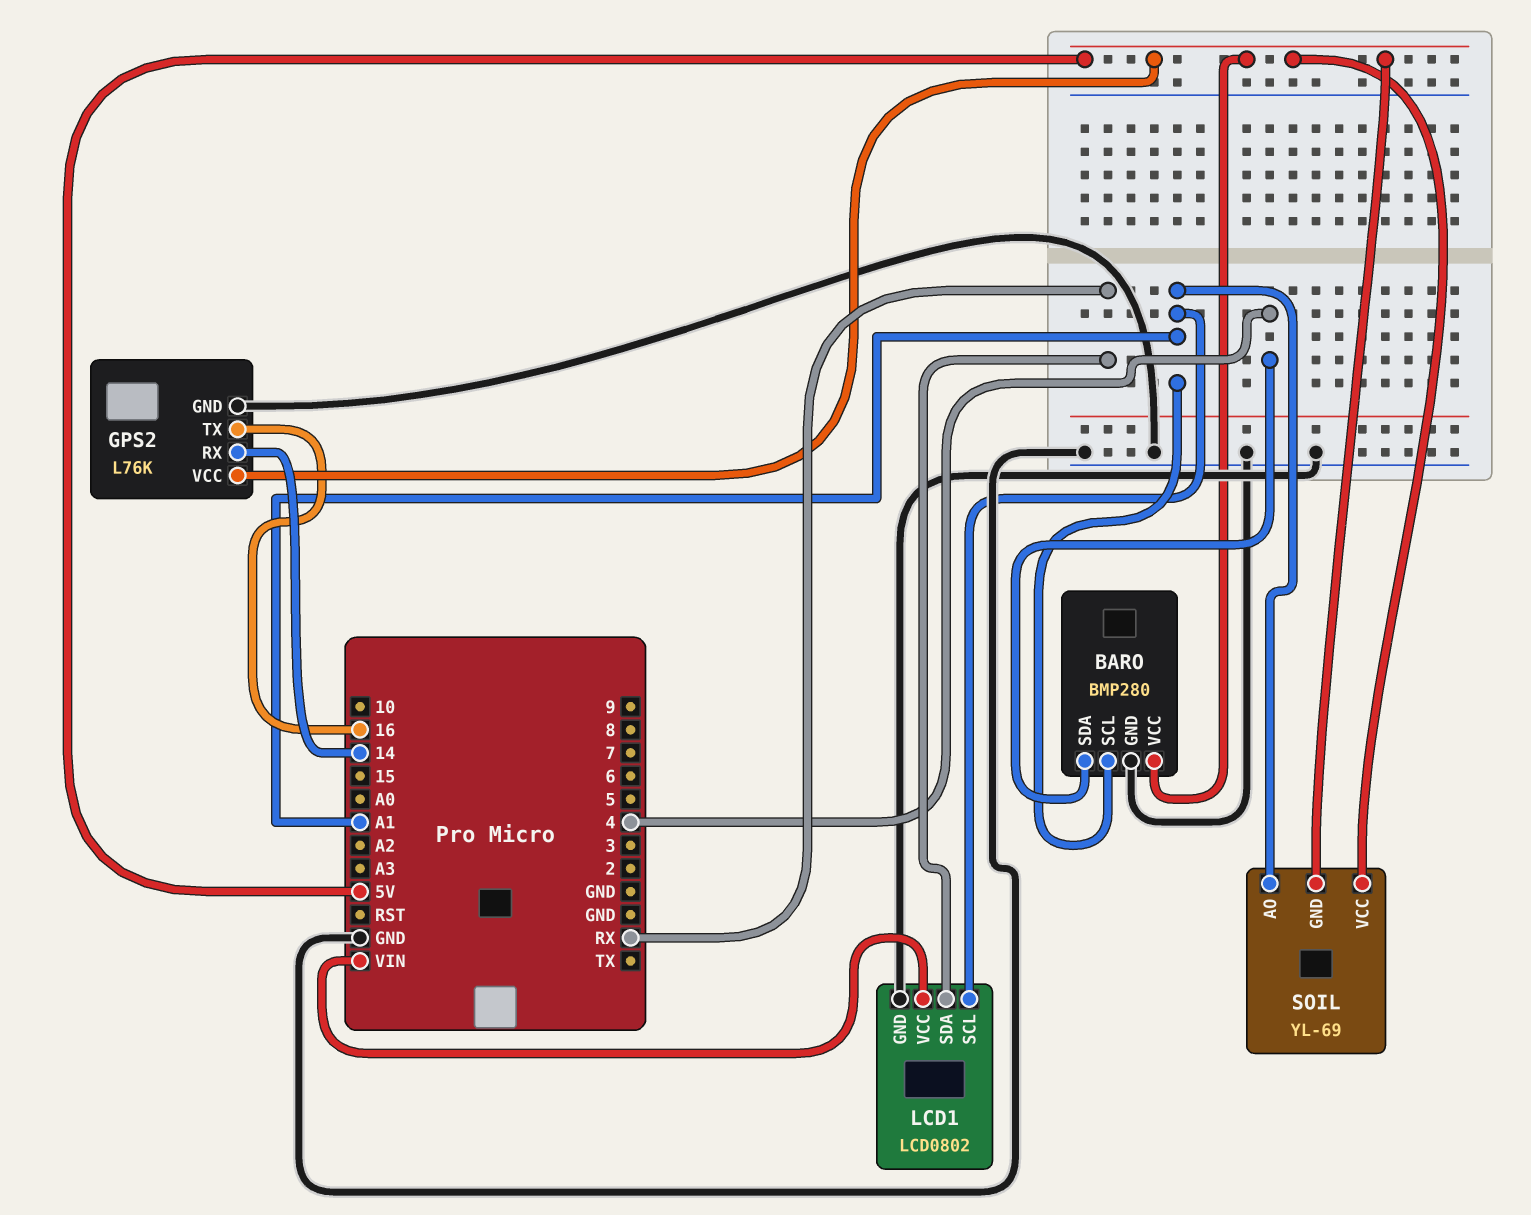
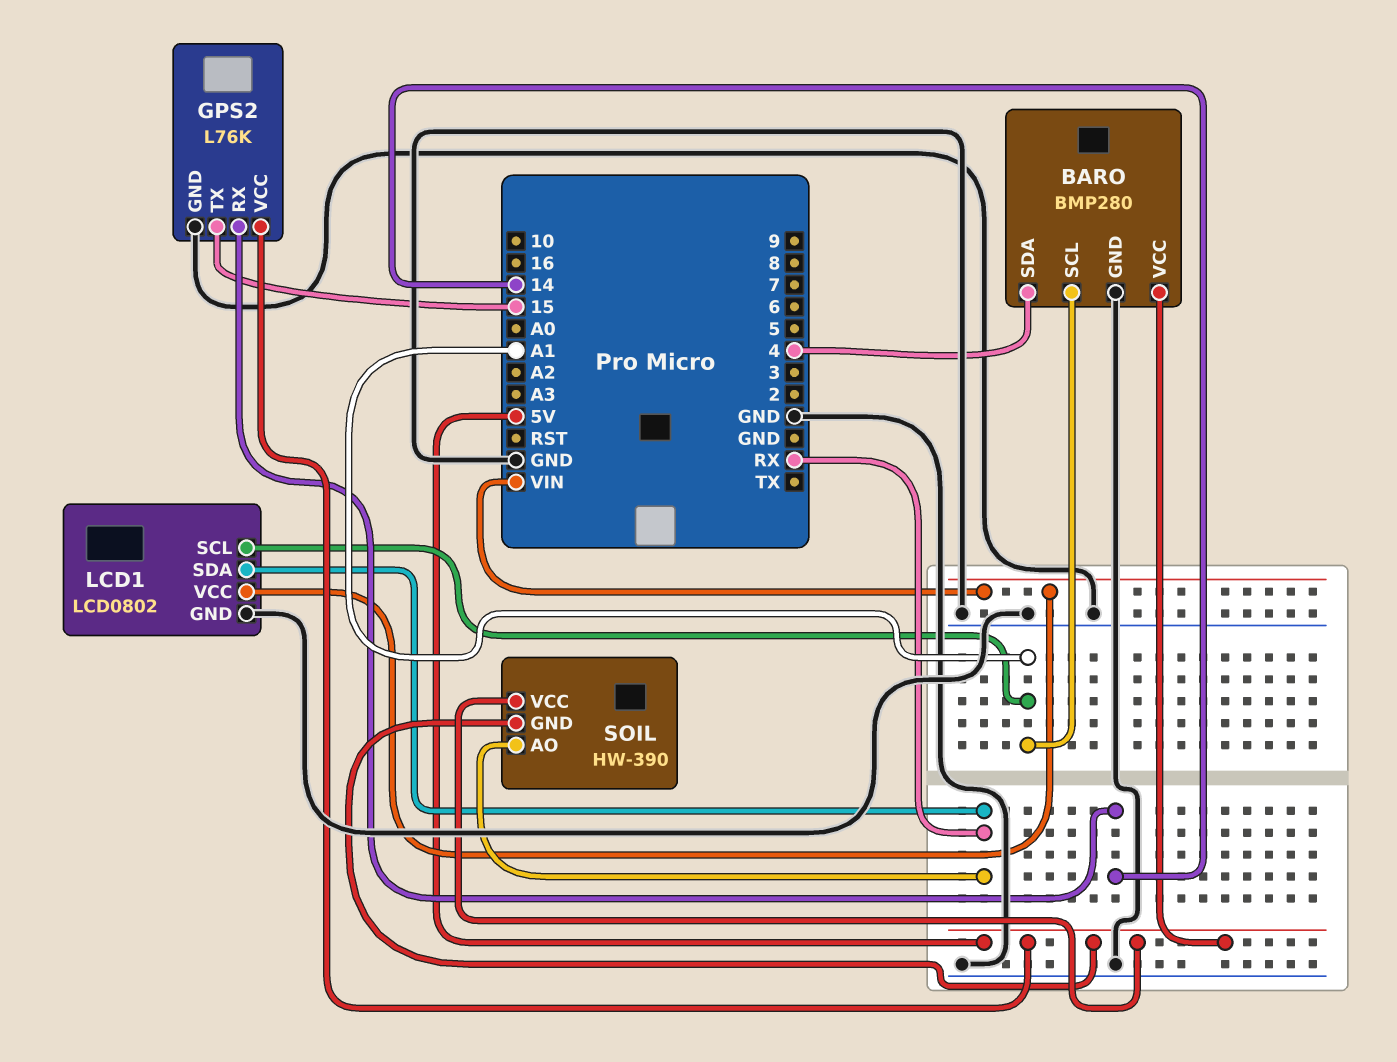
GPS2 pin TX: 16 -> 15
SOIL: YL-69 -> HW-390
SOIL pin AO: A1 -> RX

